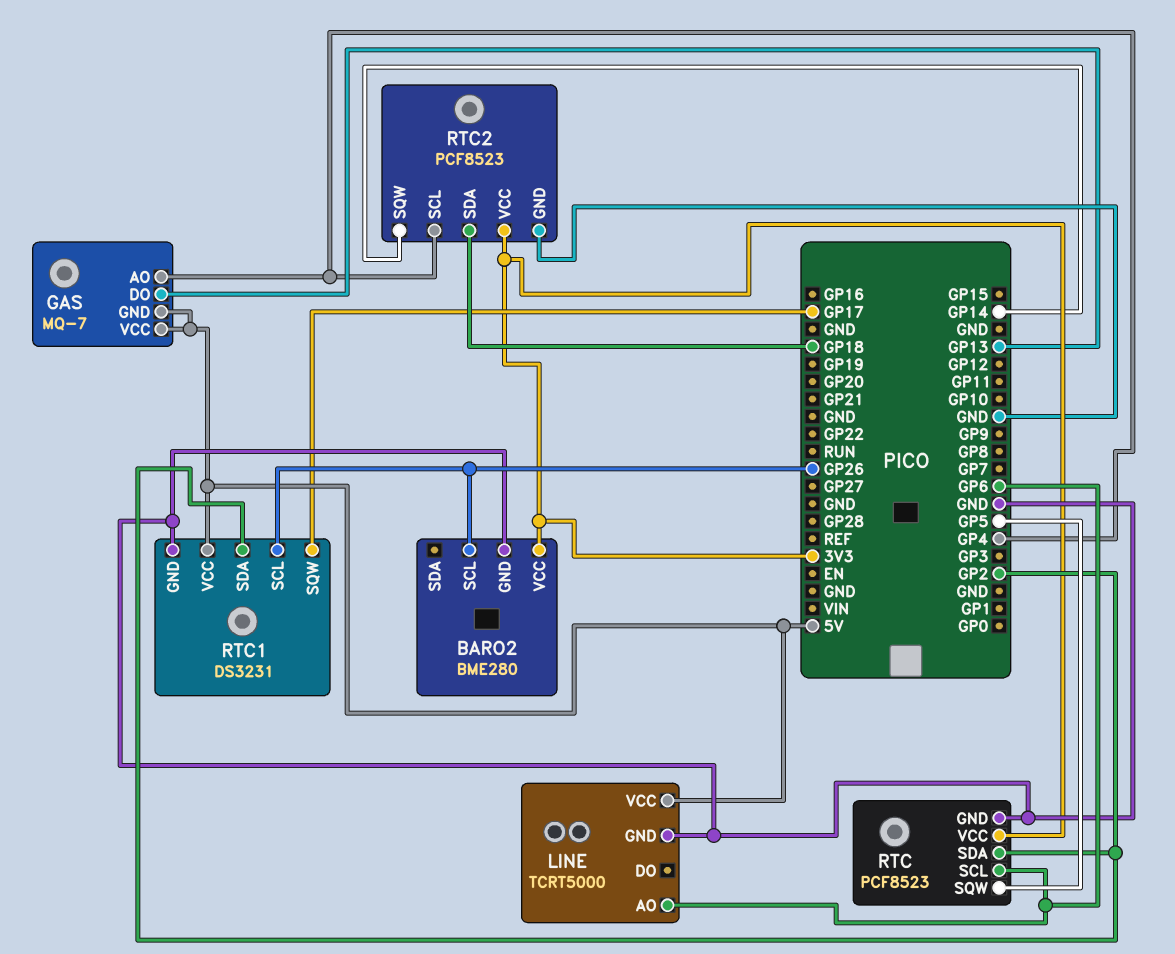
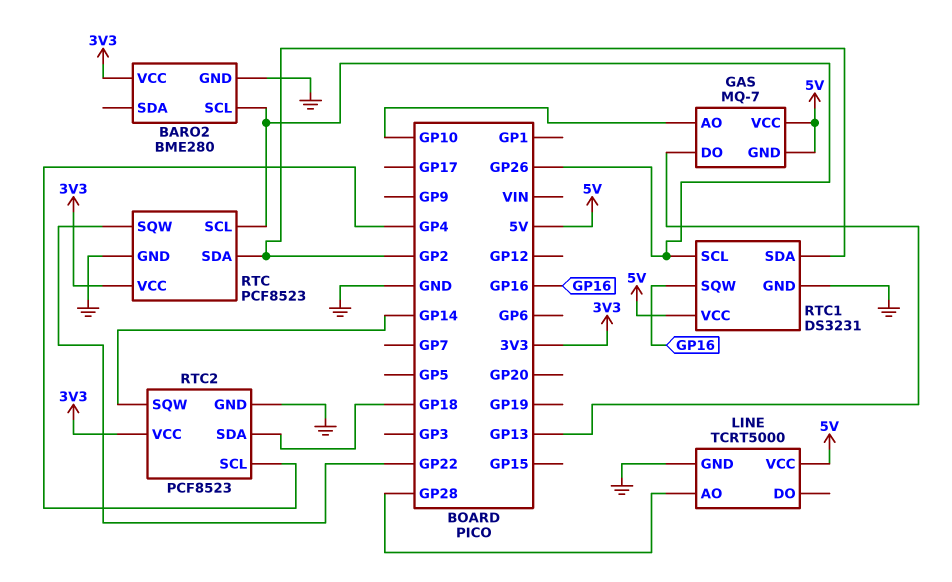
GAS pin AO: GP4 -> GP10
LINE pin AO: GP6 -> GP28
RTC pin SCL: GP6 -> GP26
RTC pin SQW: GP5 -> GP22
RTC1 pin SQW: GP17 -> GP16

